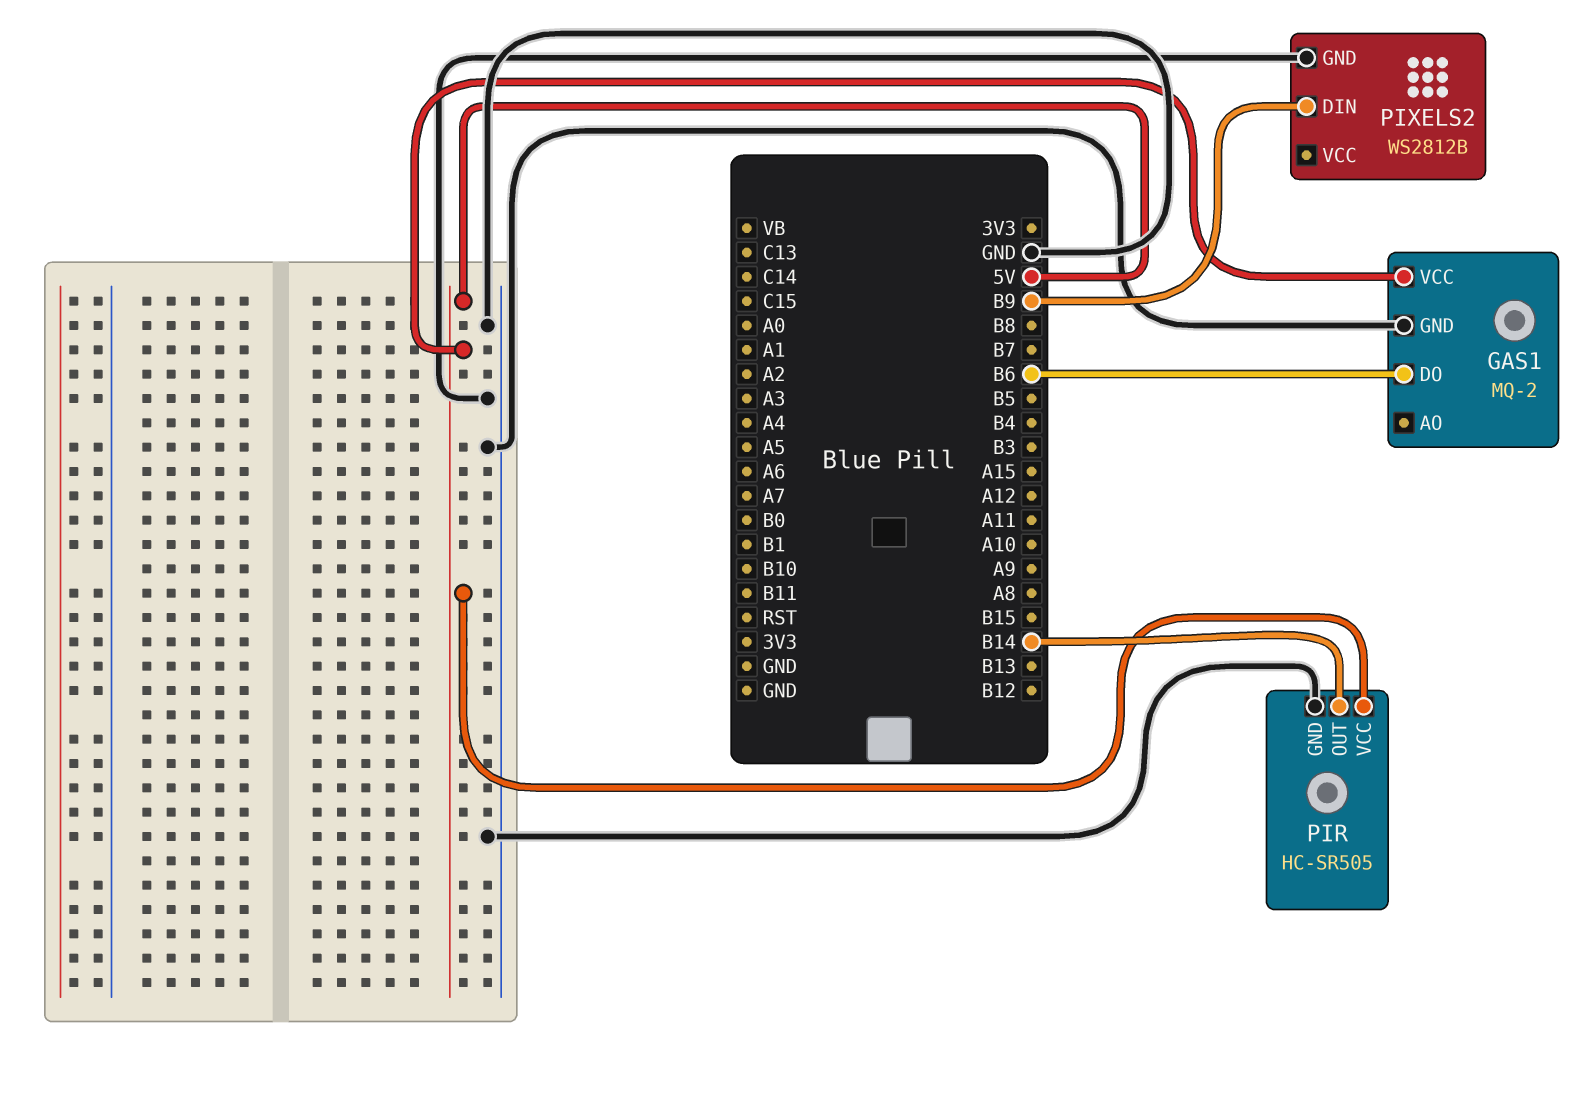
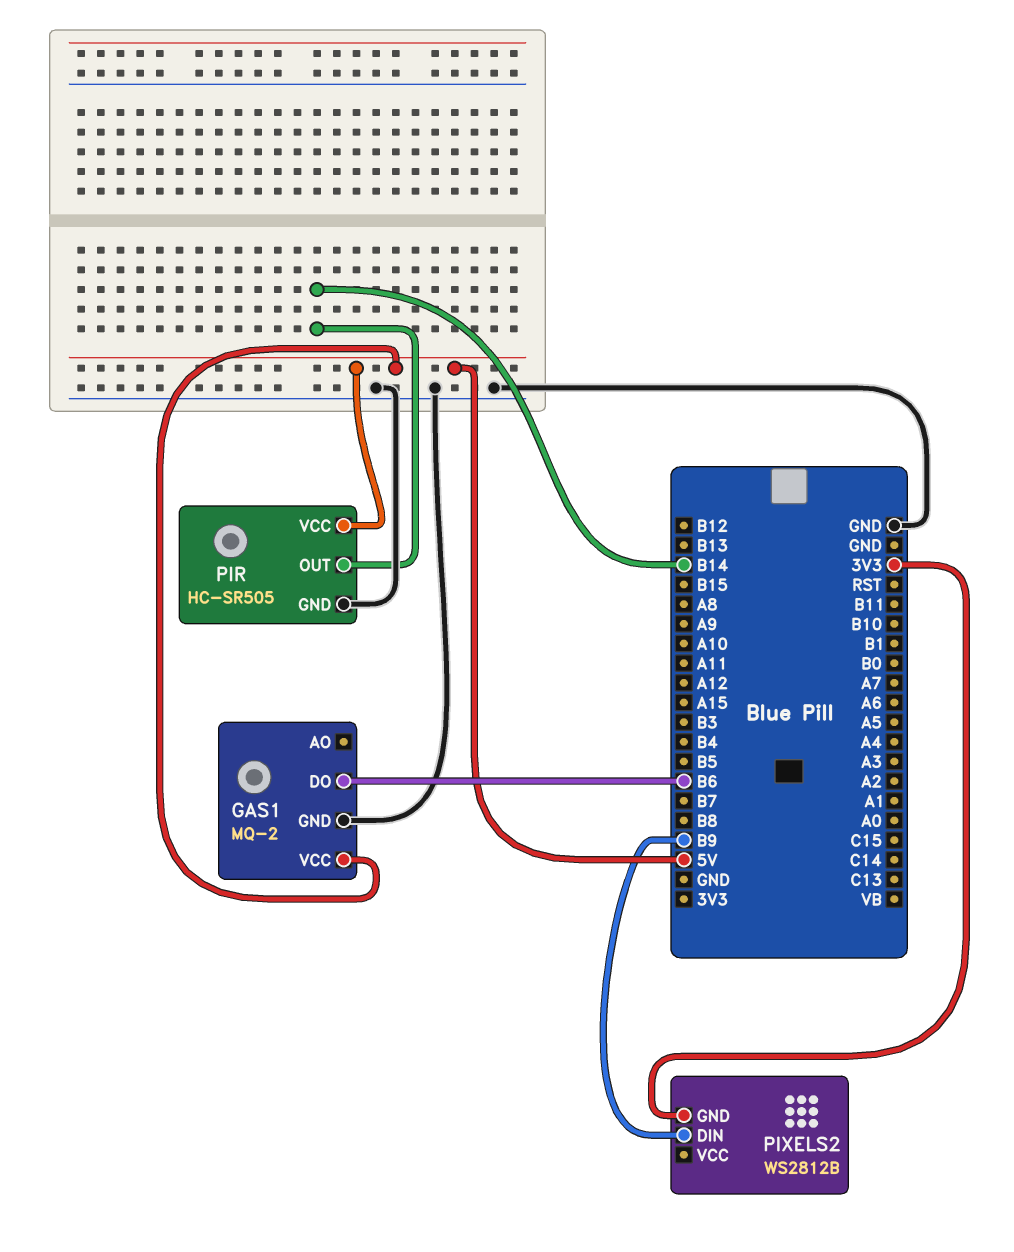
PIXELS2 pin GND: GND -> 3V3

